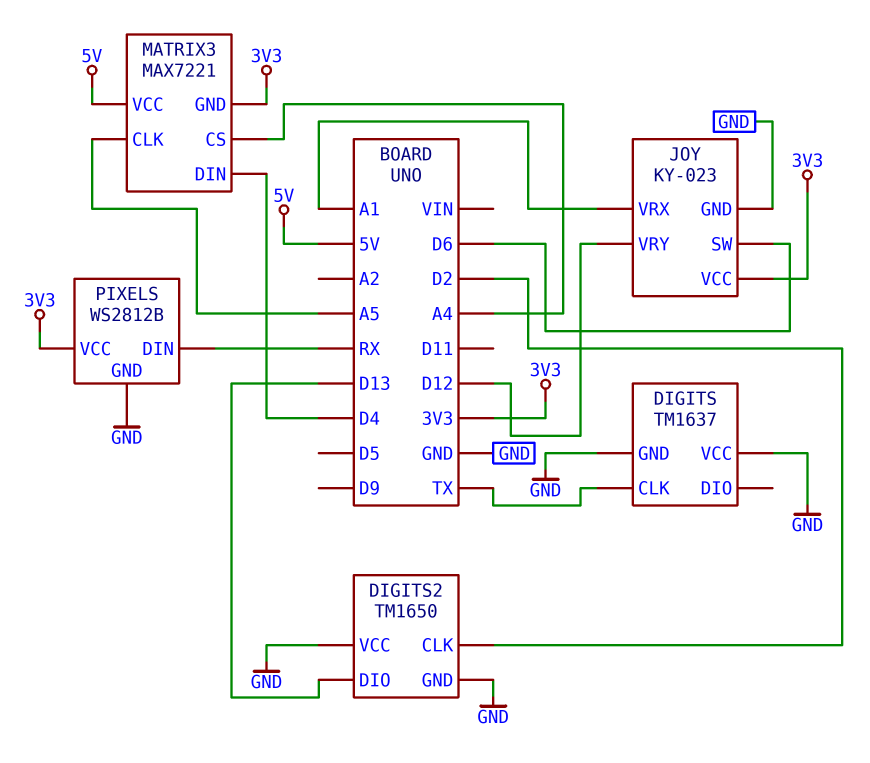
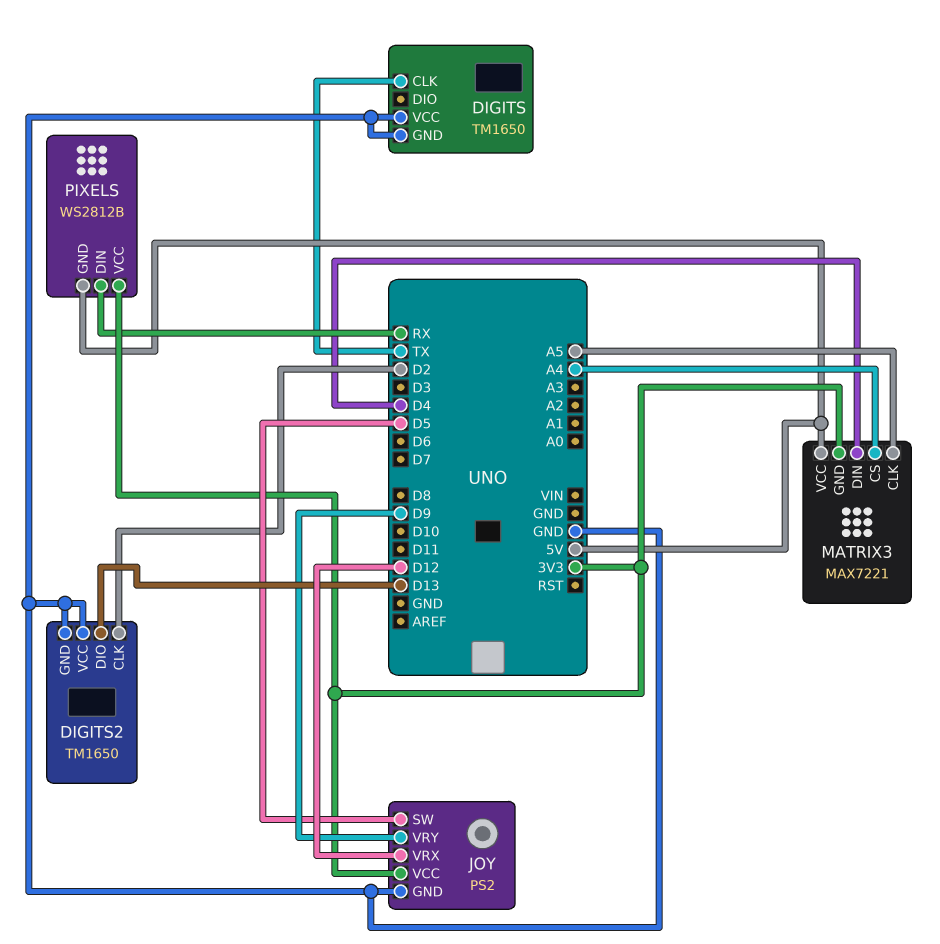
DIGITS: TM1637 -> TM1650
JOY: KY-023 -> PS2
JOY pin SW: D6 -> D5
JOY pin VRX: A1 -> D12
JOY pin VRY: D12 -> D9
PIXELS pin GND: GND -> 5V

